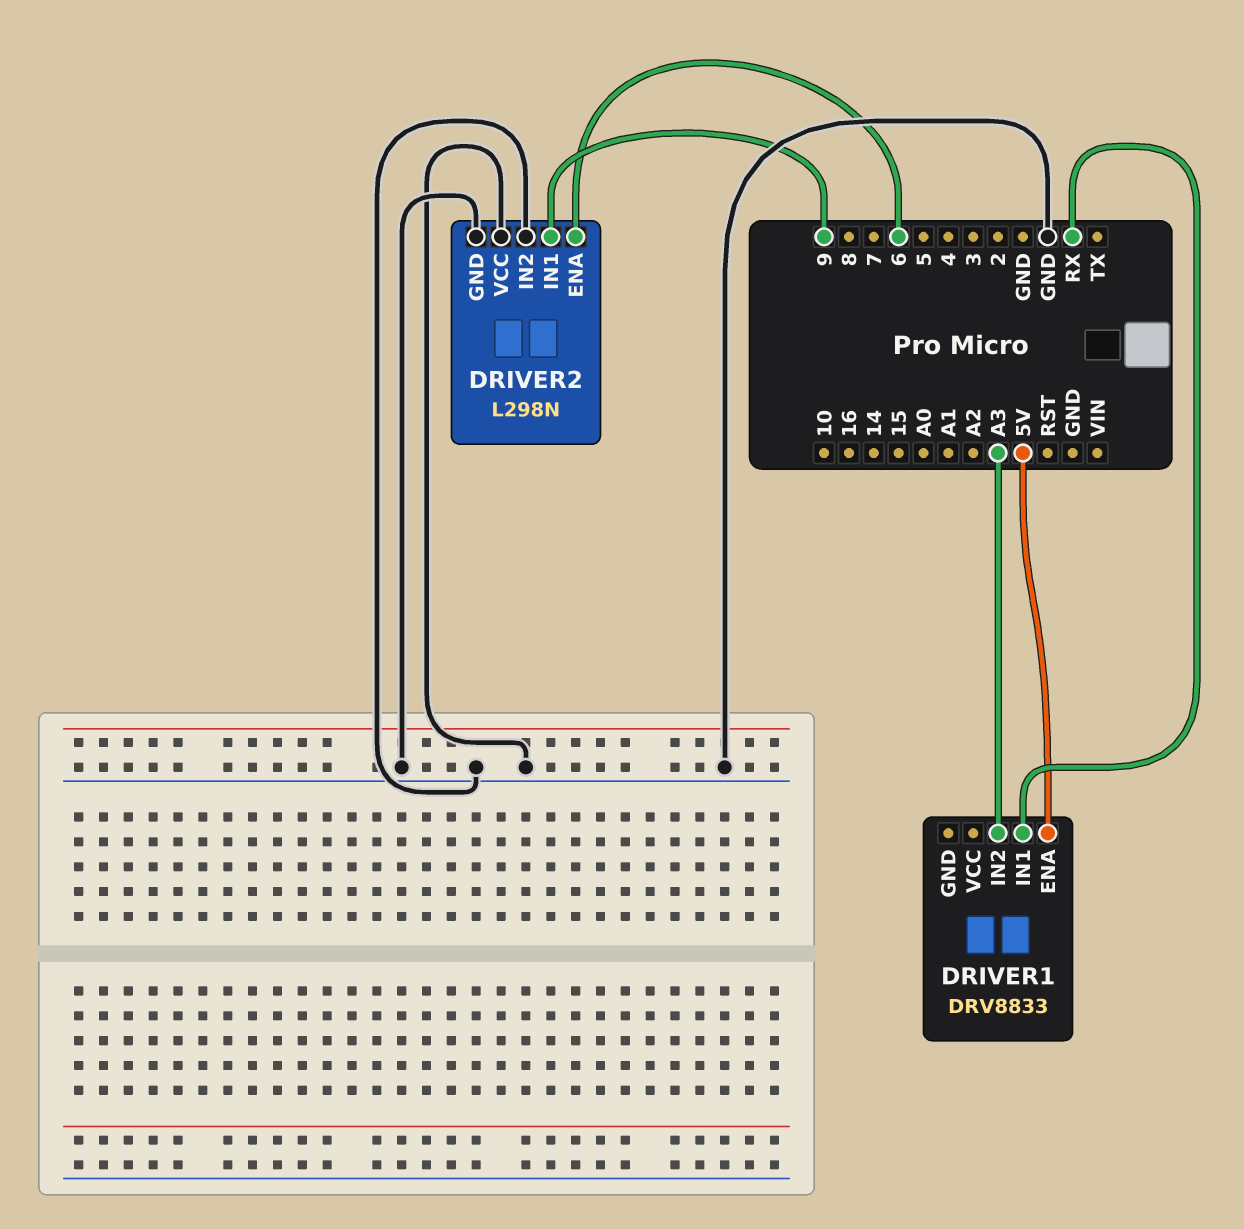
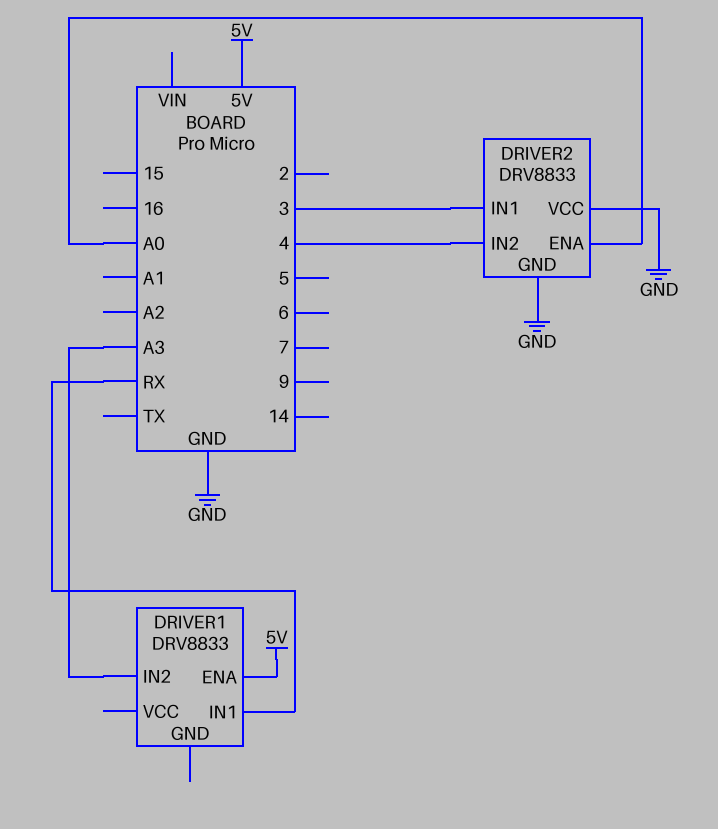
DRIVER2: L298N -> DRV8833
DRIVER2 pin ENA: 6 -> A0
DRIVER2 pin IN1: 9 -> 3
DRIVER2 pin IN2: GND -> 4

